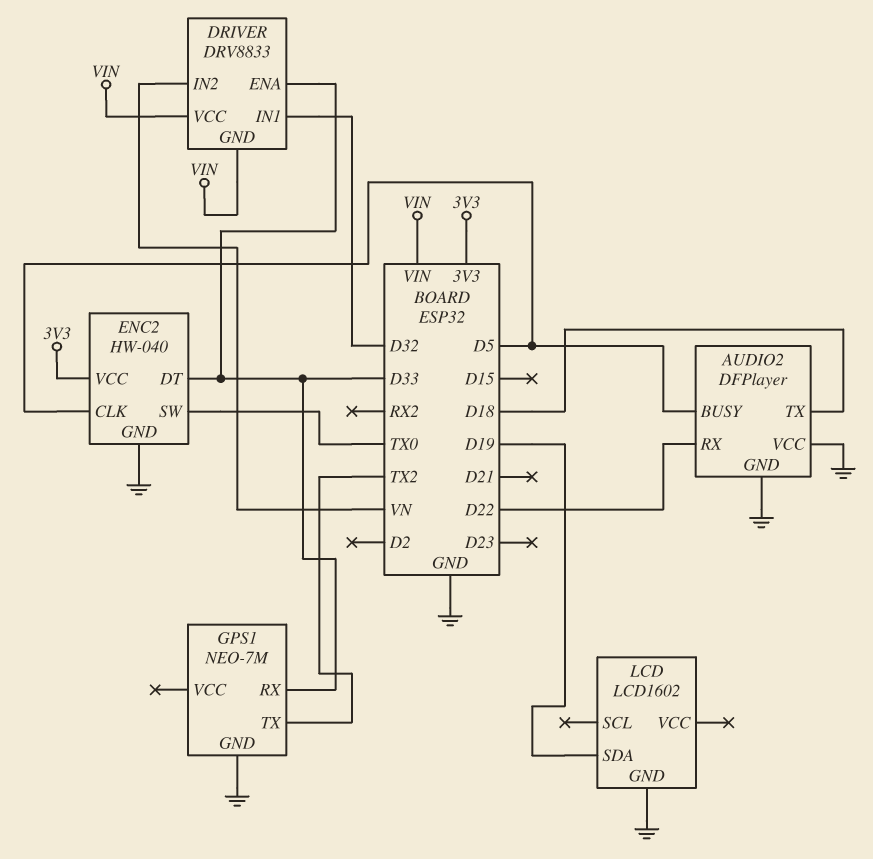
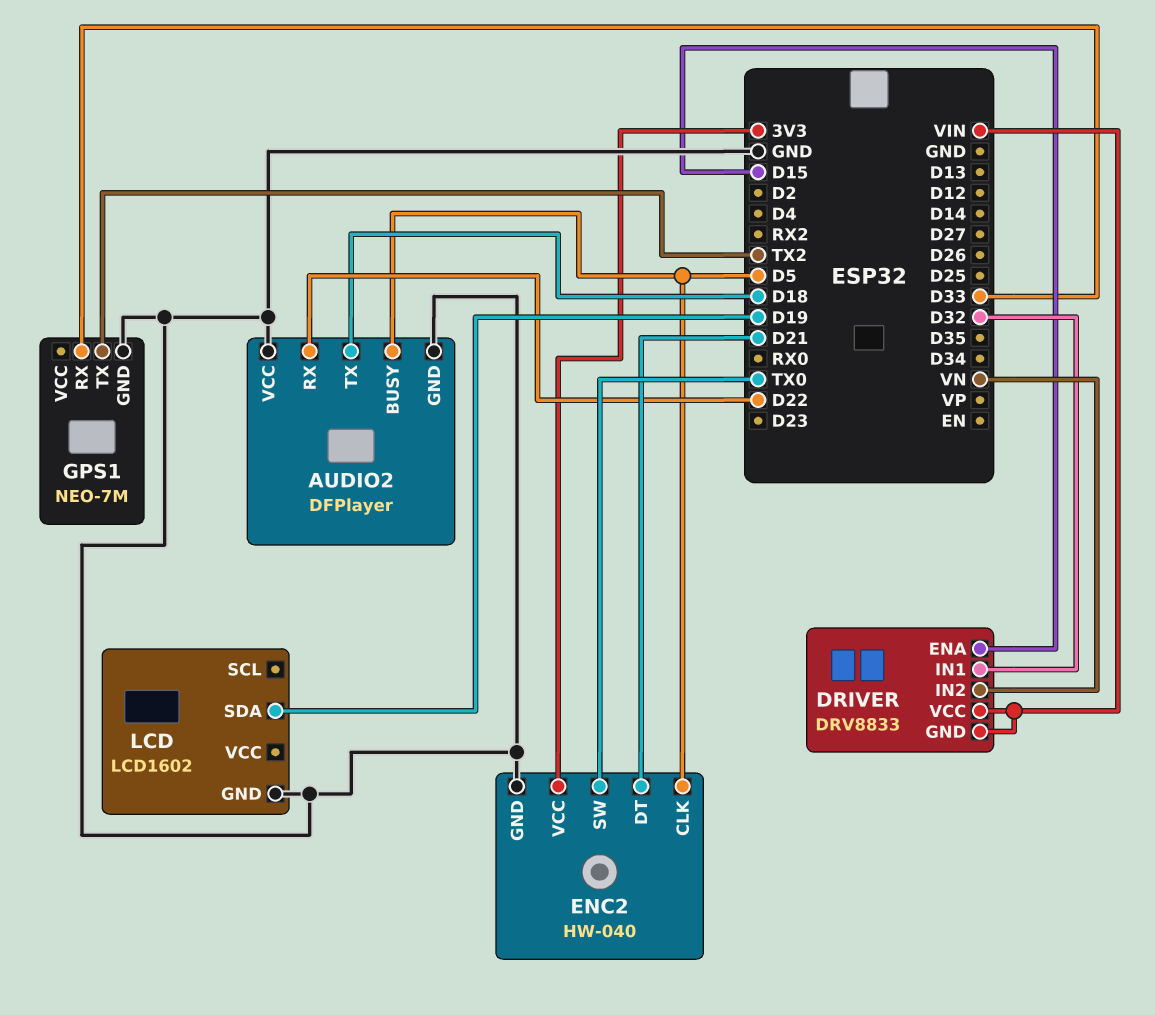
DRIVER pin ENA: D33 -> D15
ENC2 pin DT: D33 -> D21

